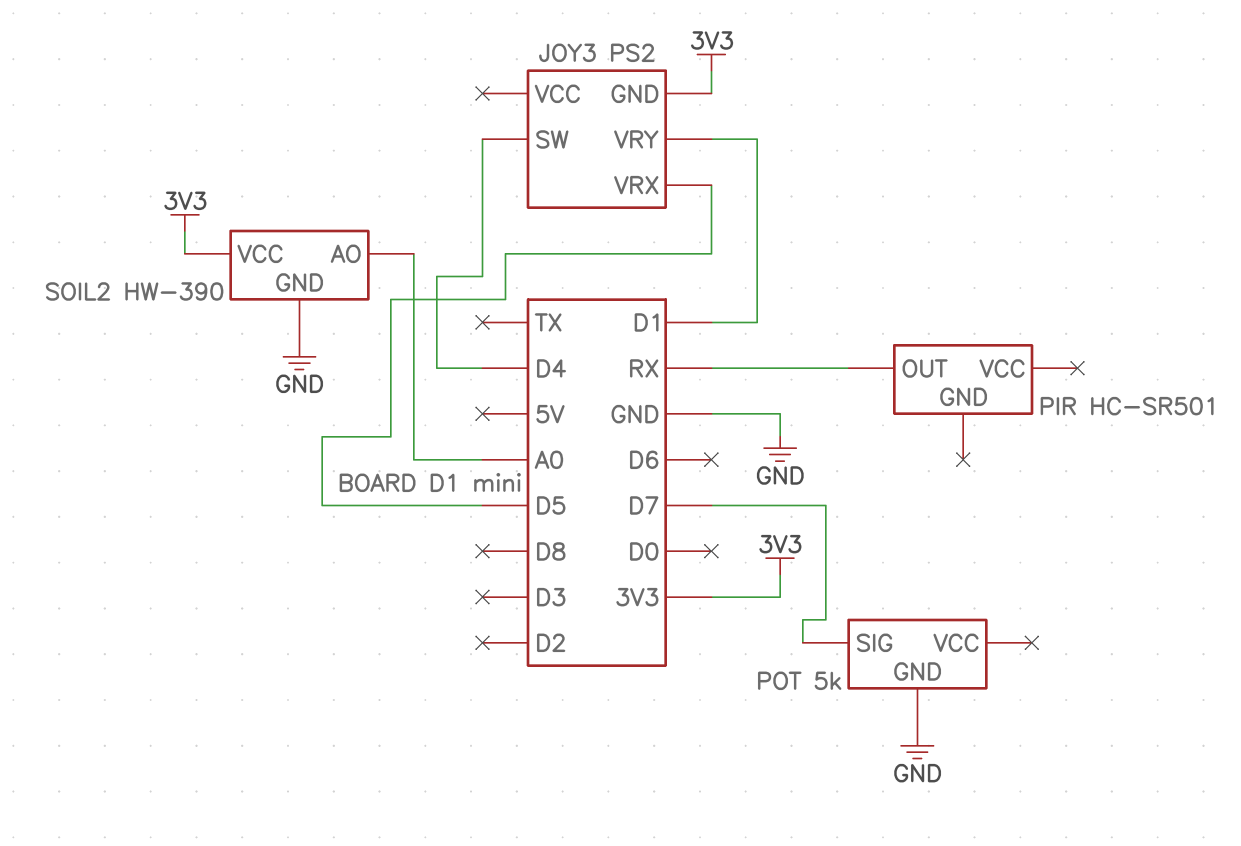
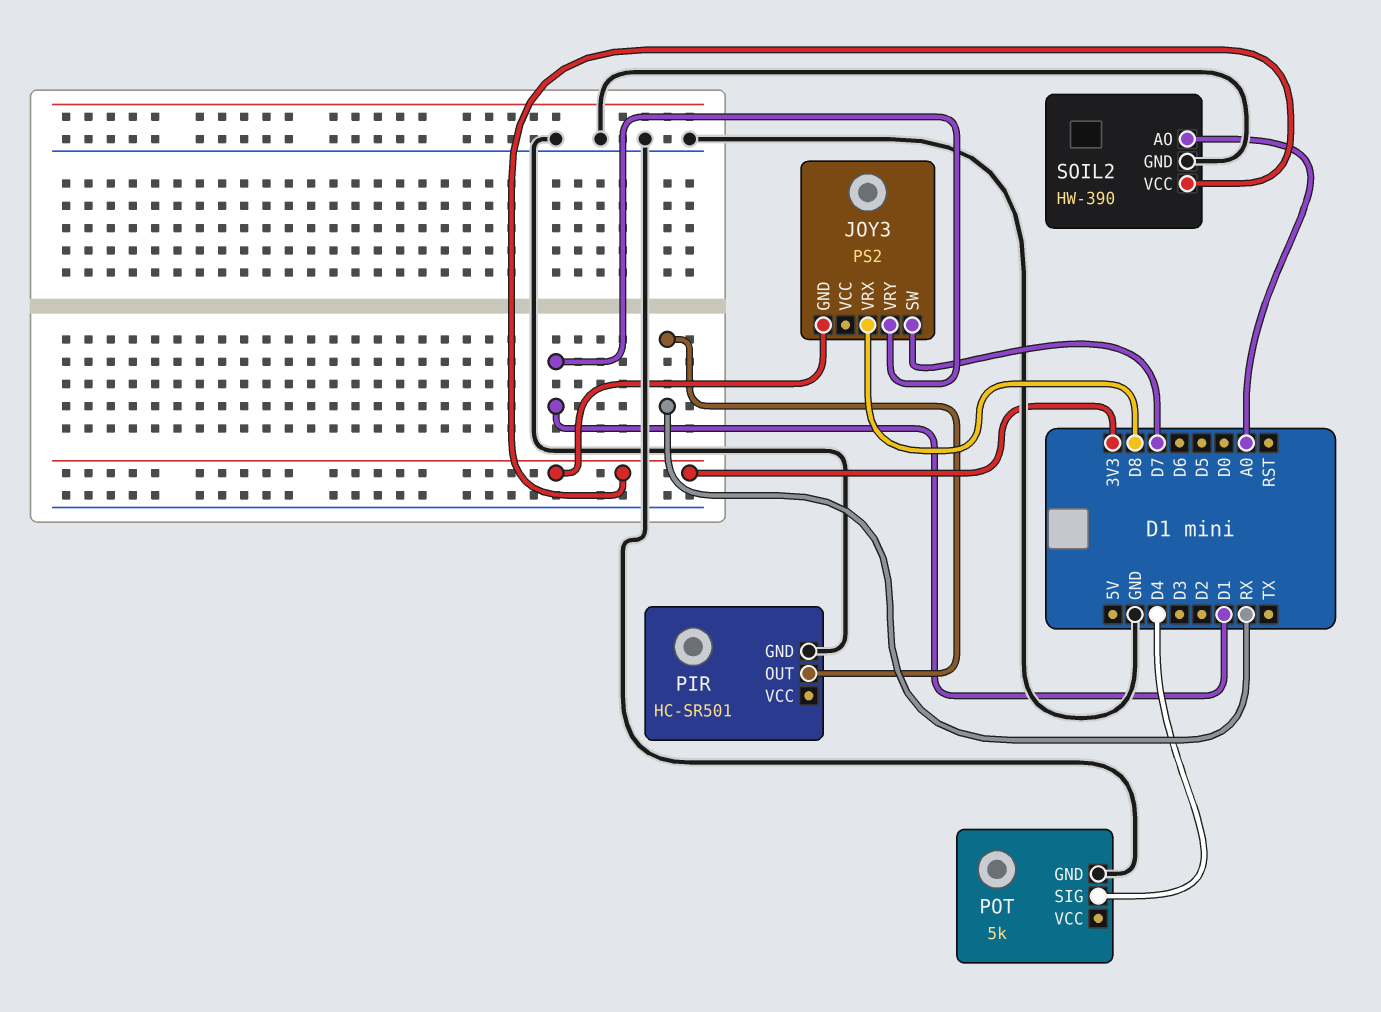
JOY3 pin SW: D4 -> D7
JOY3 pin VRX: D5 -> D8
PIR pin GND: none -> GND
POT pin SIG: D7 -> D4

